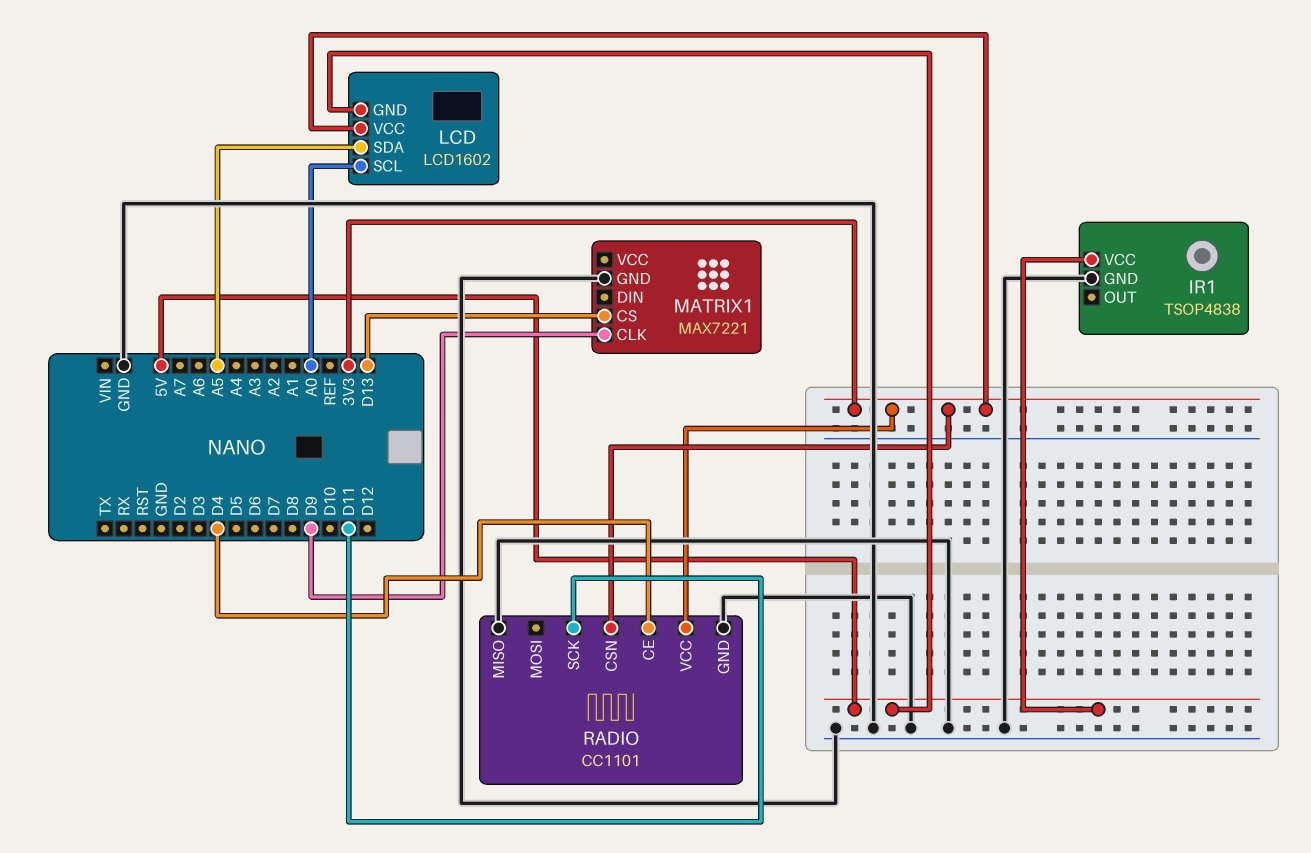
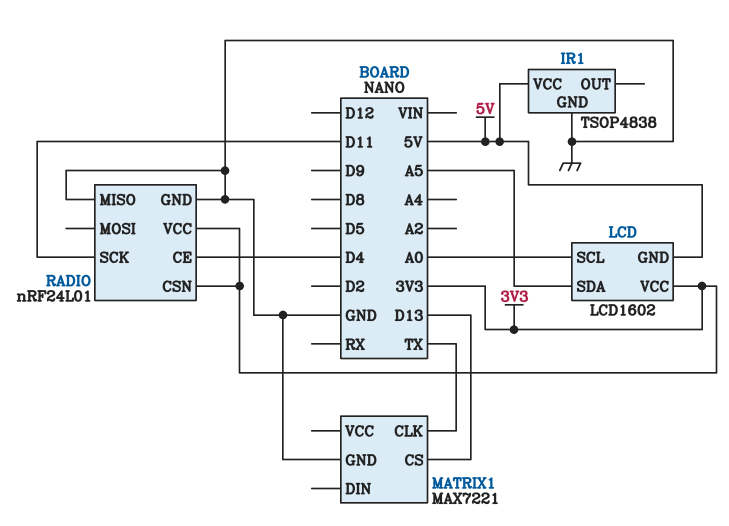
MATRIX1 pin CLK: D9 -> TX
RADIO: CC1101 -> nRF24L01

